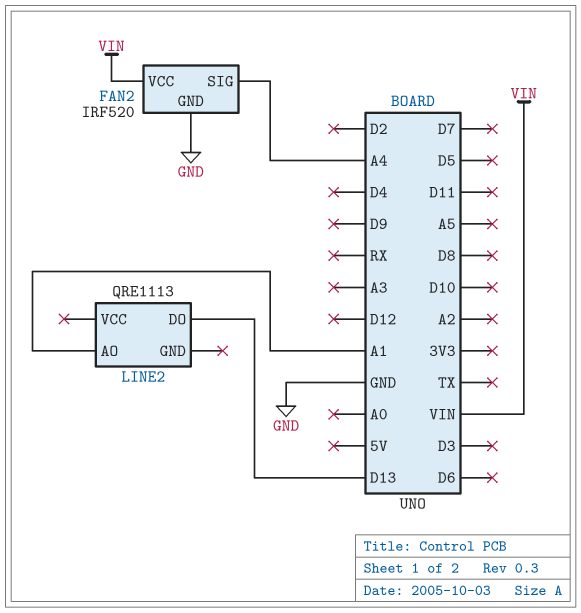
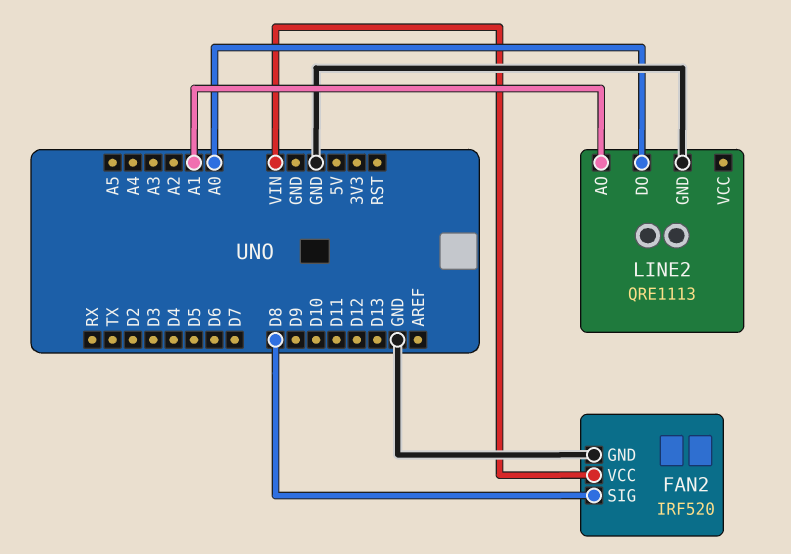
FAN2 pin SIG: A4 -> D8
LINE2 pin DO: D13 -> A0
LINE2 pin GND: none -> GND

